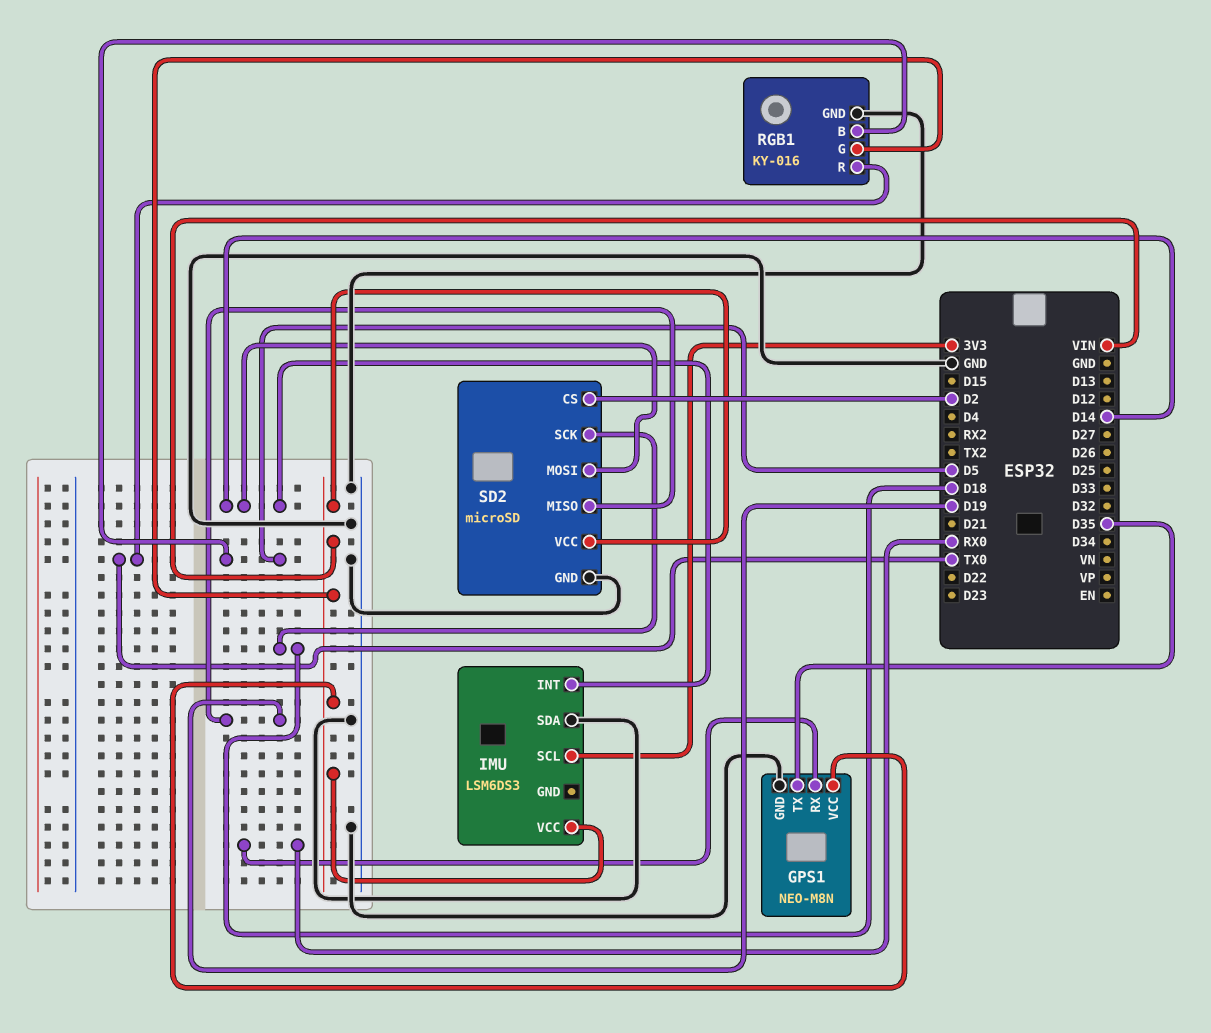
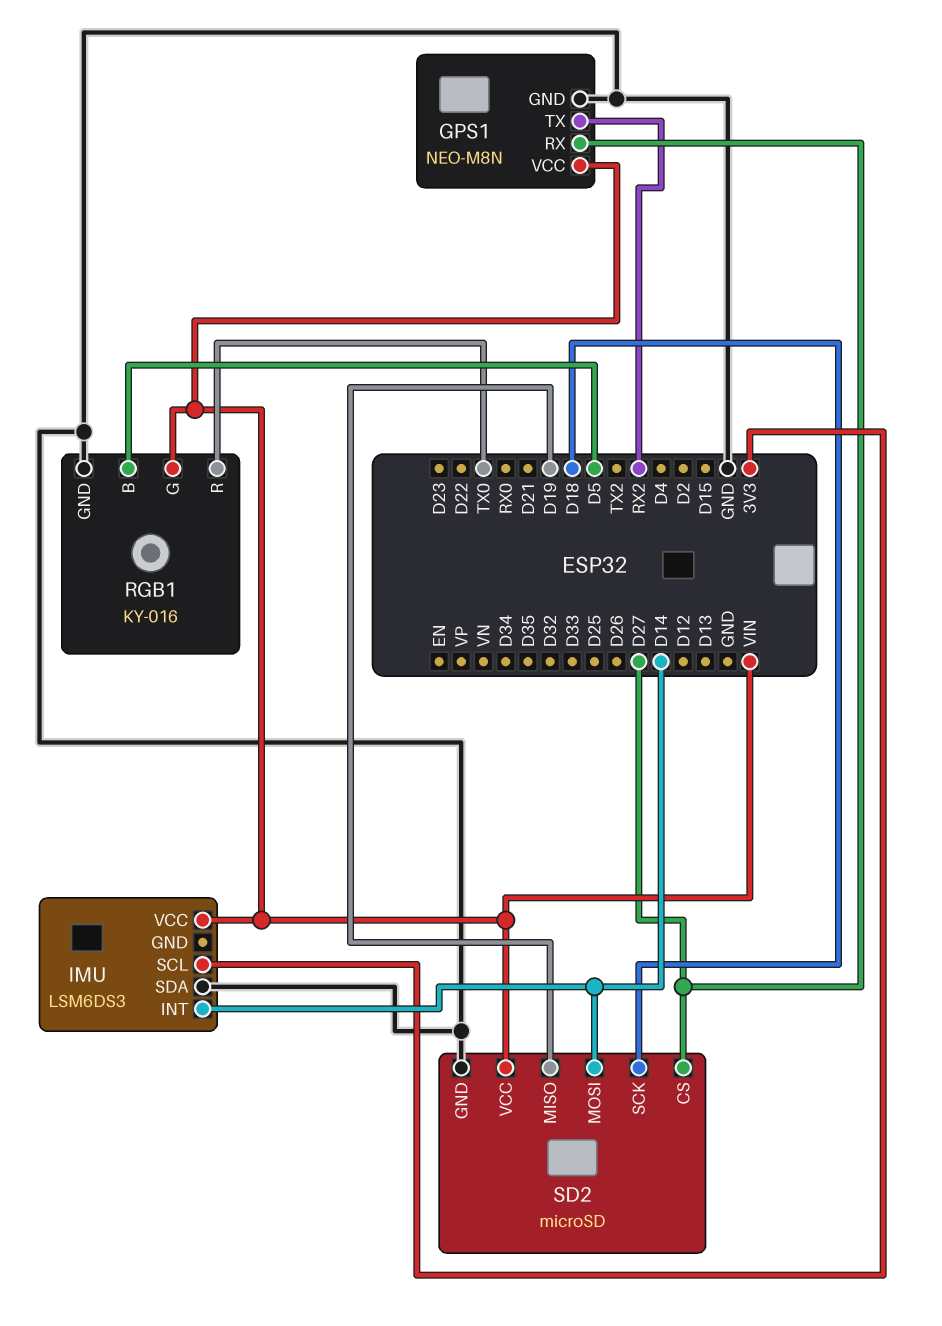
GPS1 pin RX: RX0 -> D27
GPS1 pin TX: D35 -> RX2
SD2 pin CS: D2 -> D27

